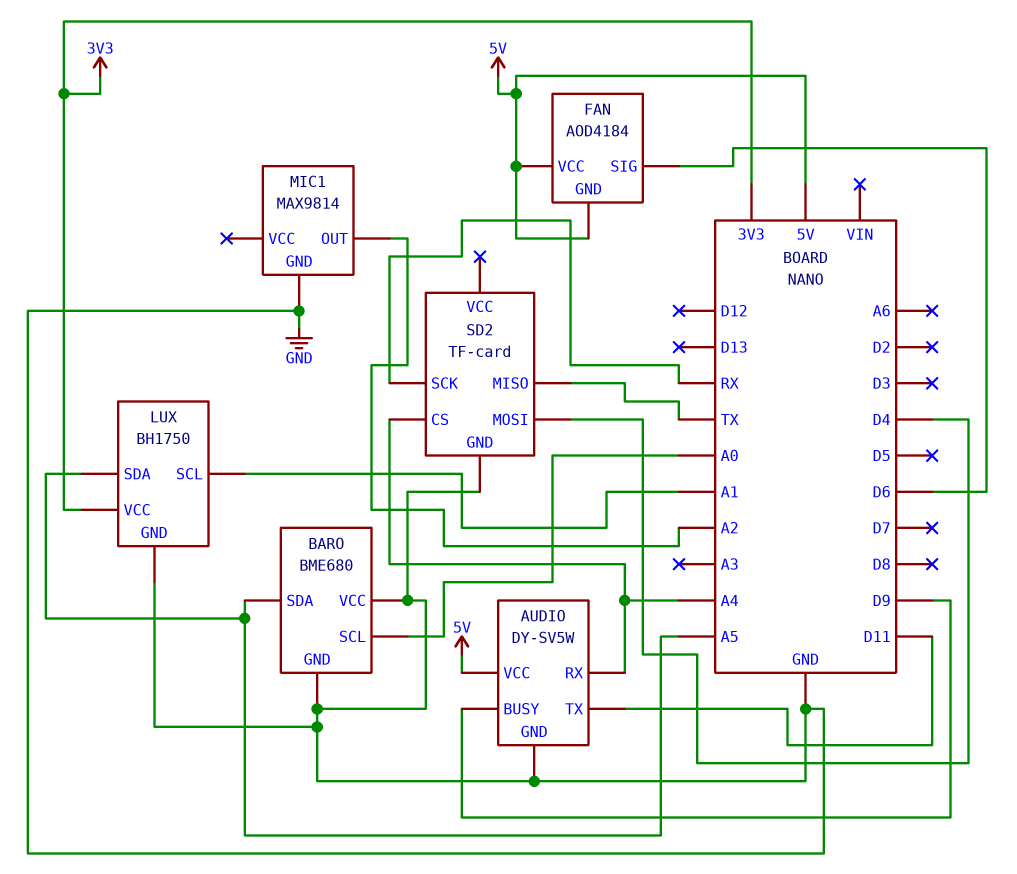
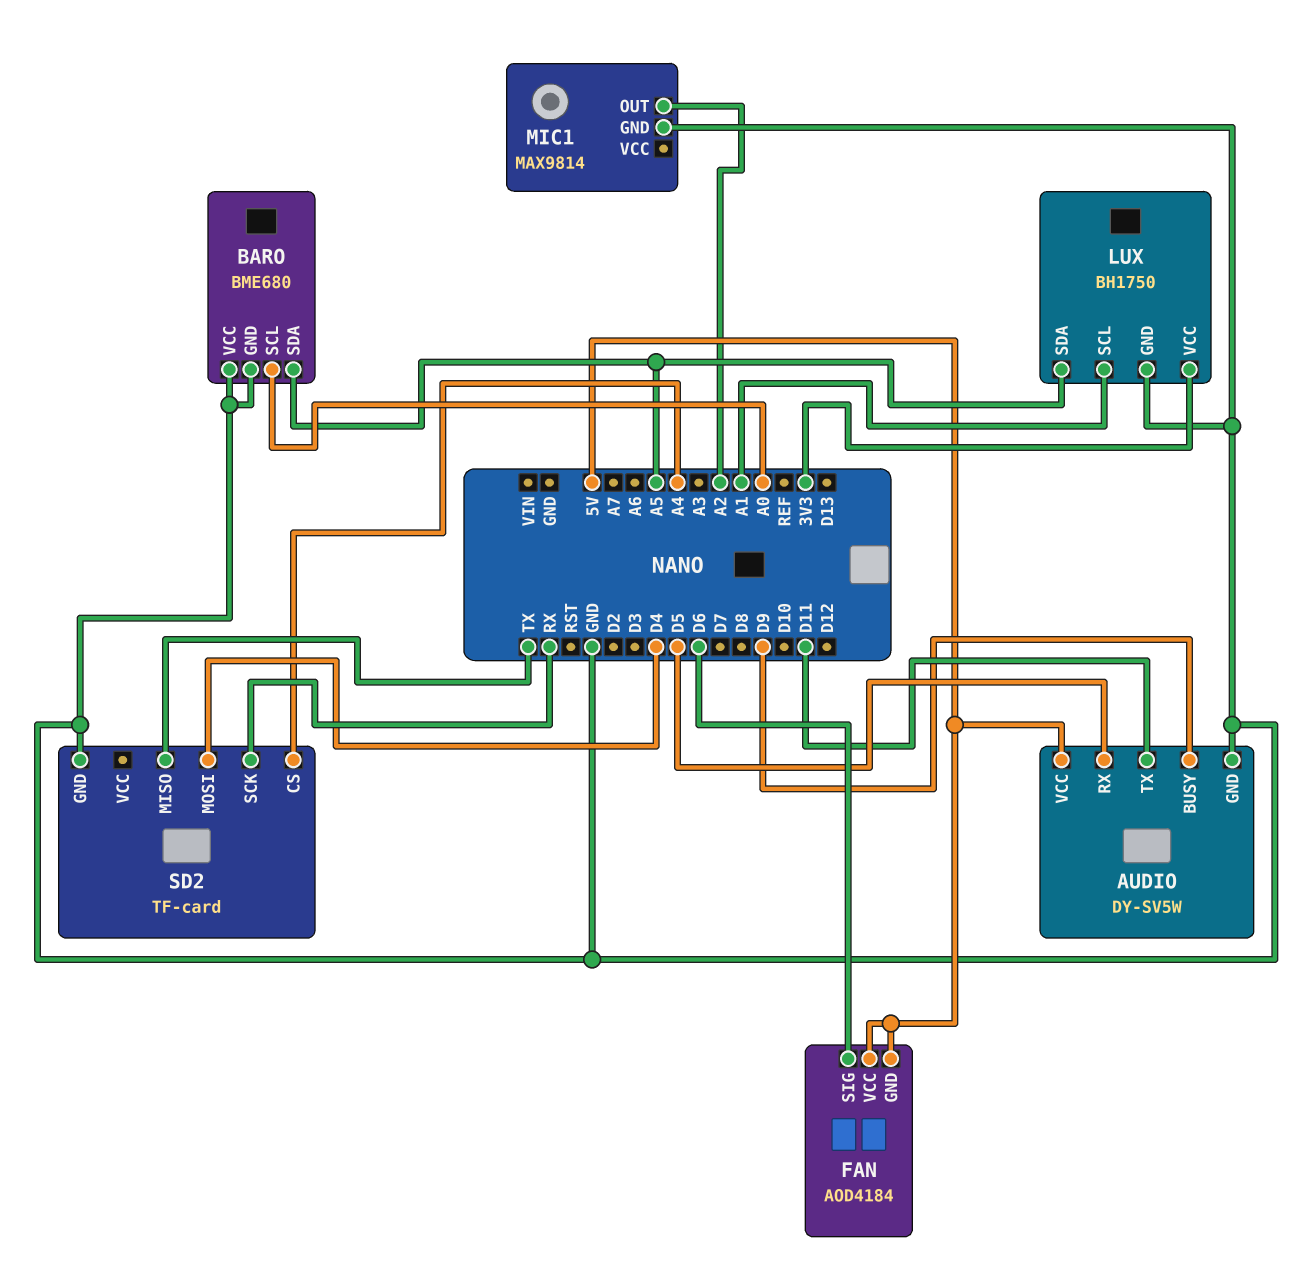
AUDIO pin RX: A4 -> D5

